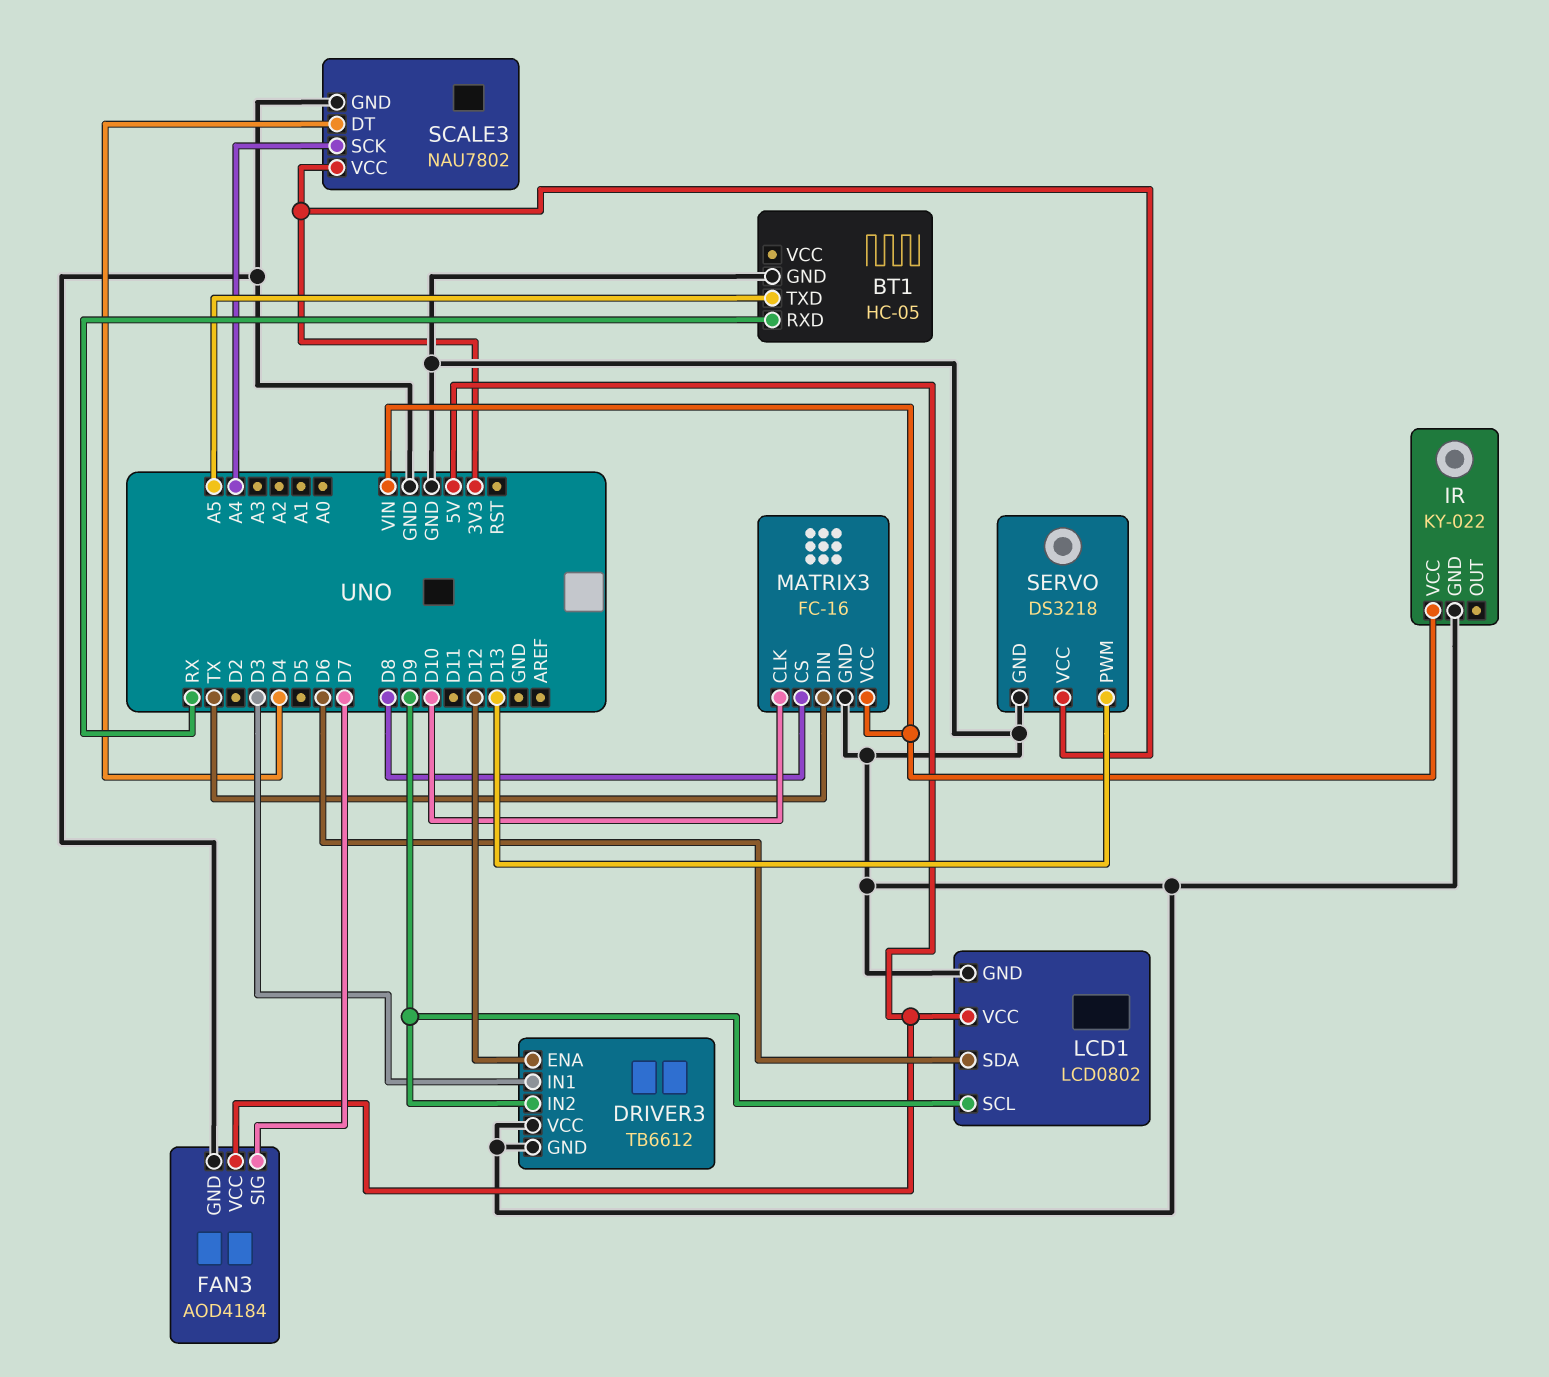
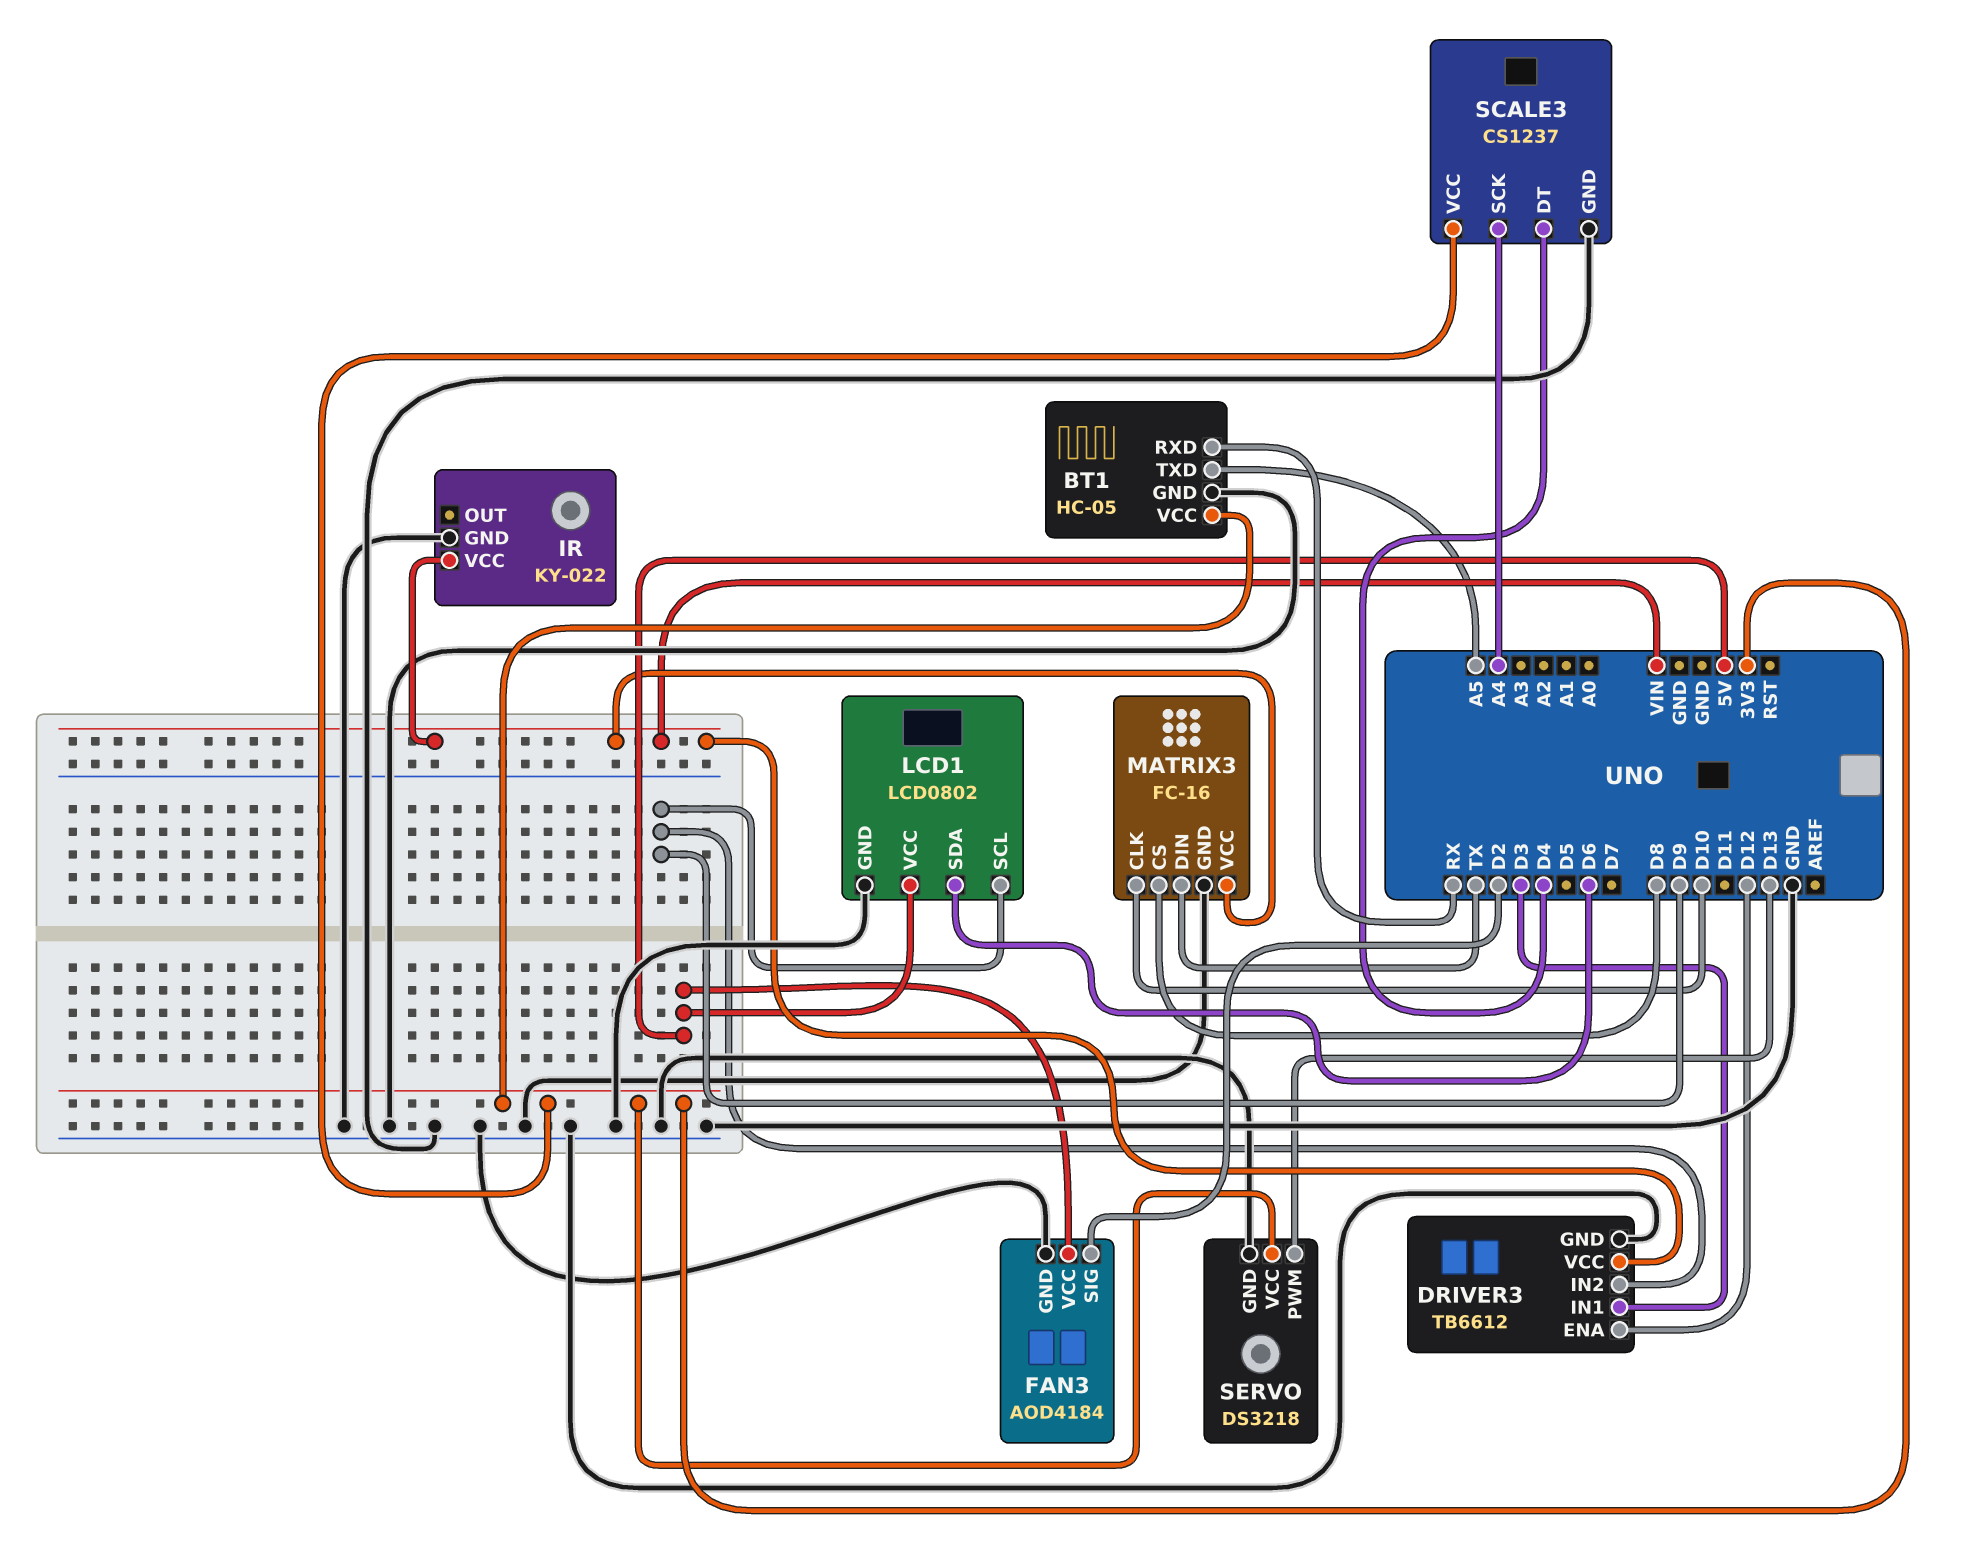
BT1 pin VCC: none -> 3V3
DRIVER3 pin VCC: GND -> VIN
FAN3 pin SIG: D7 -> D2
SCALE3: NAU7802 -> CS1237

